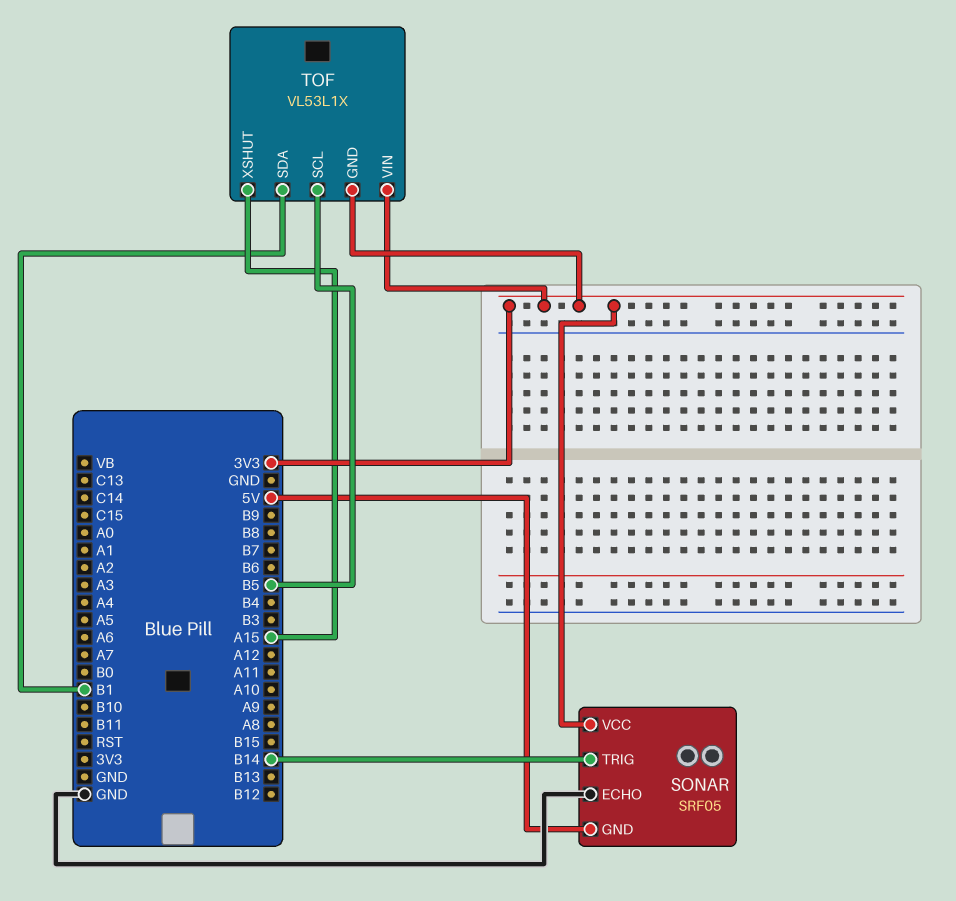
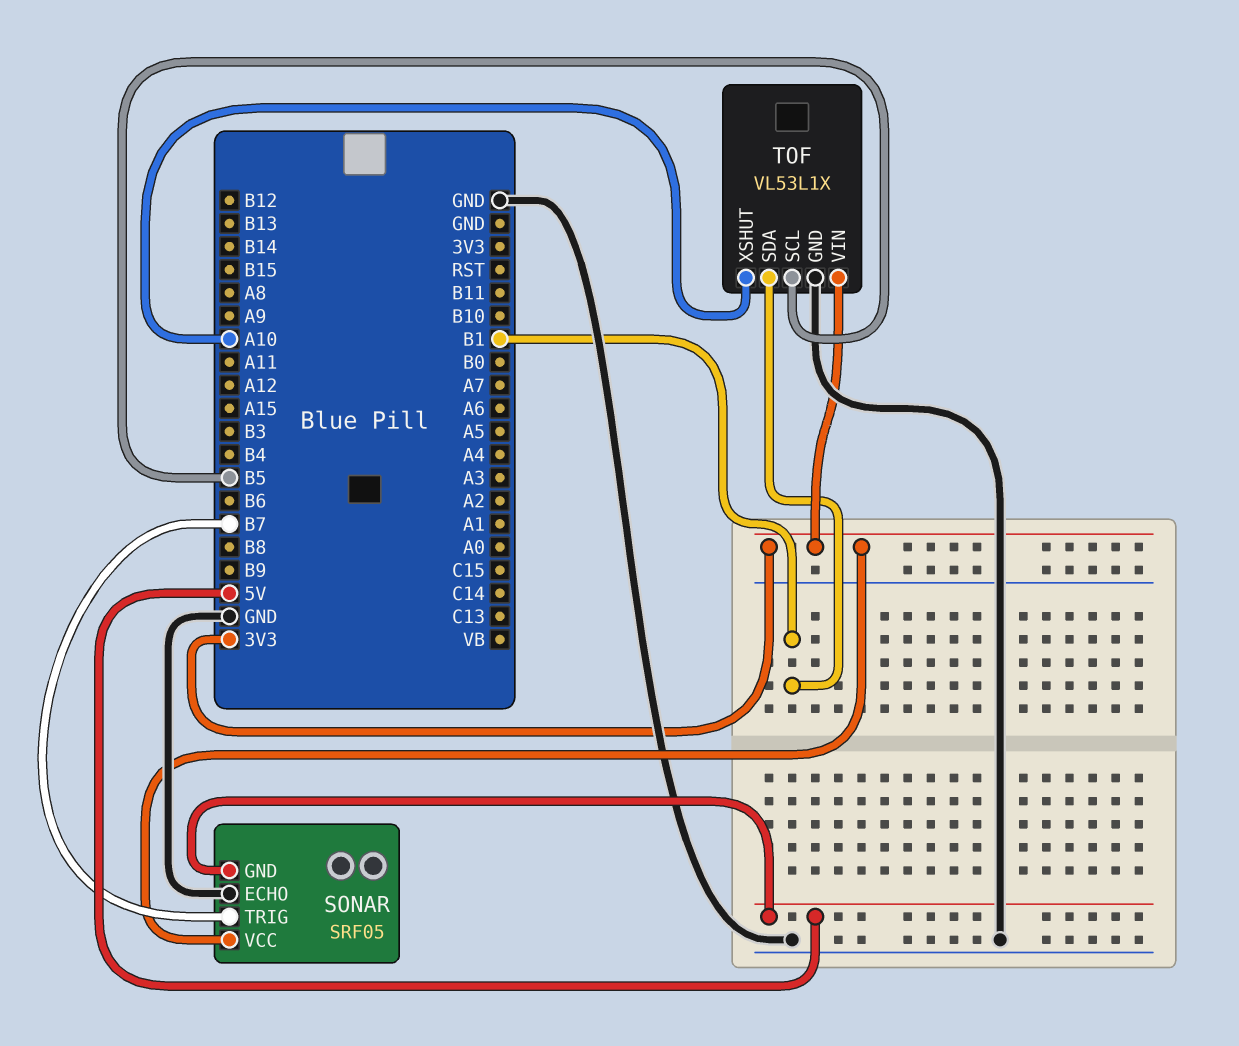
SONAR pin TRIG: B14 -> B7
TOF pin GND: 3V3 -> GND
TOF pin XSHUT: A15 -> A10

